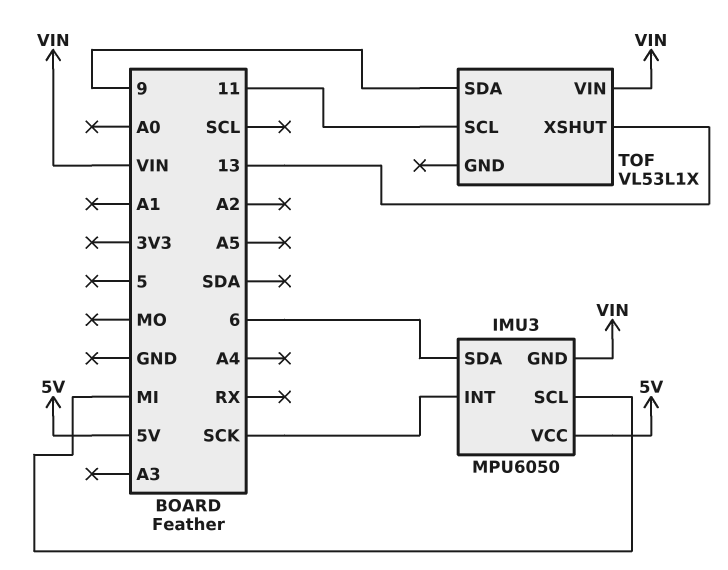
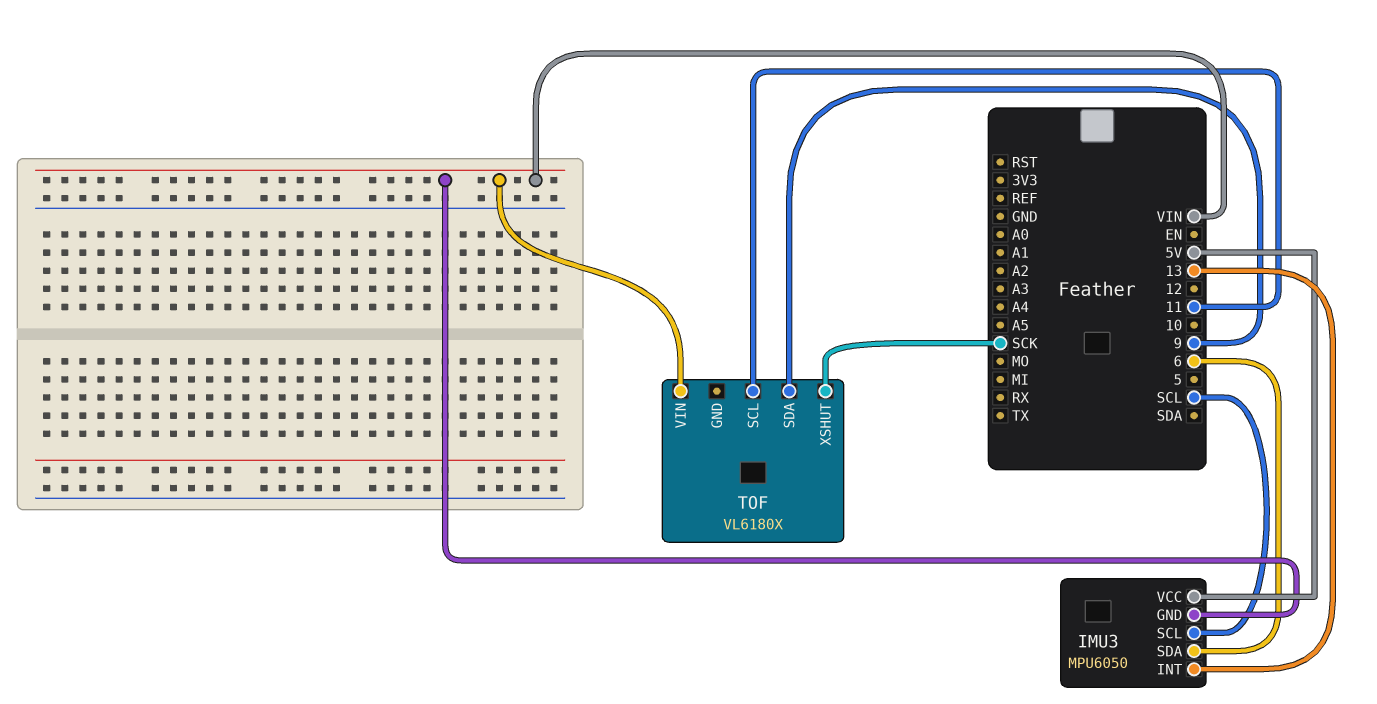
IMU3 pin INT: SCK -> 13
IMU3 pin SCL: MI -> SCL
TOF: VL53L1X -> VL6180X
TOF pin XSHUT: 13 -> SCK

